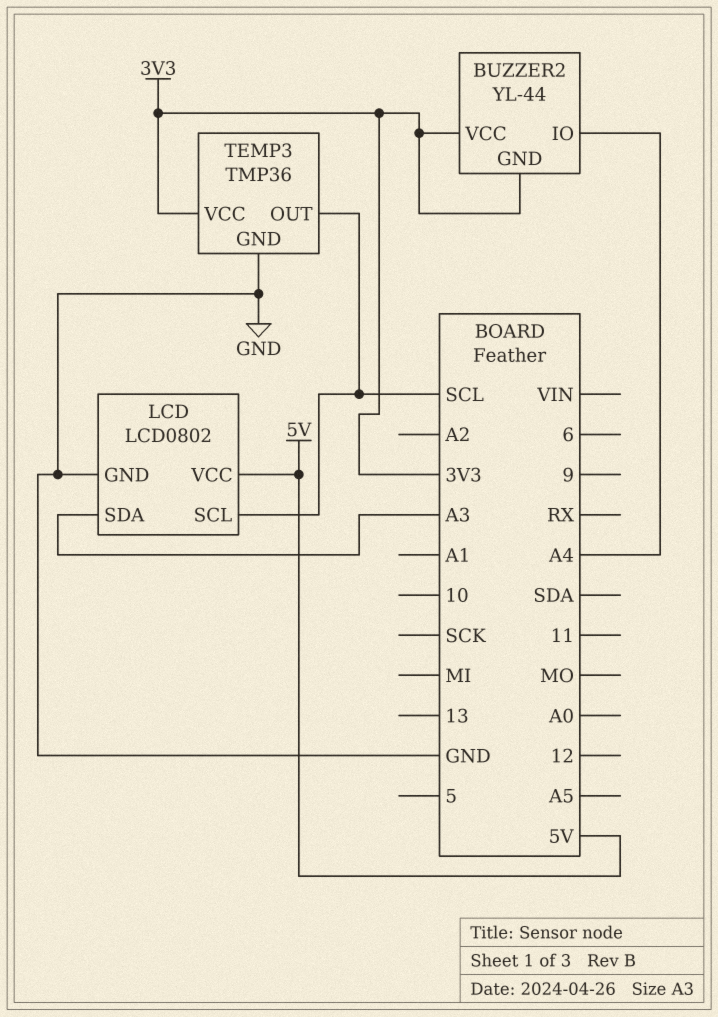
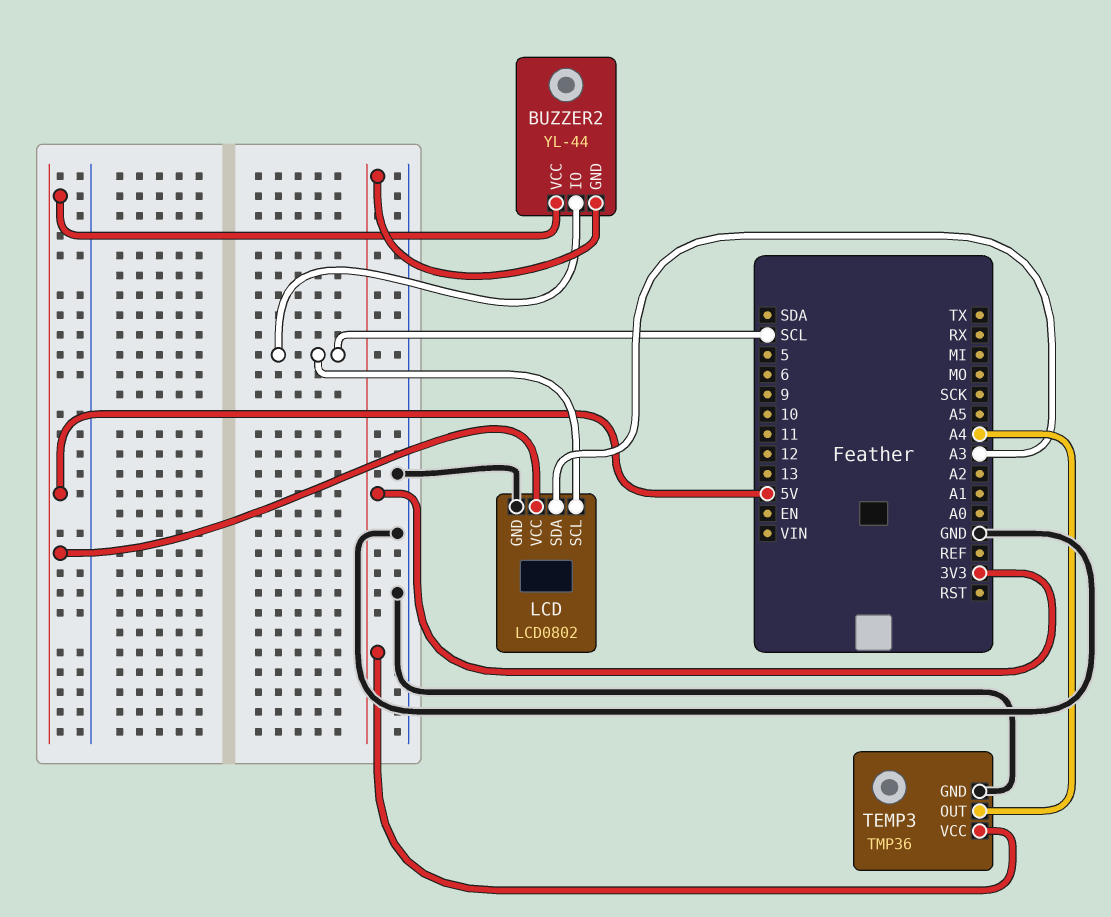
BUZZER2 pin IO: A4 -> SCL
BUZZER2 pin VCC: 3V3 -> 5V
TEMP3 pin OUT: SCL -> A4

